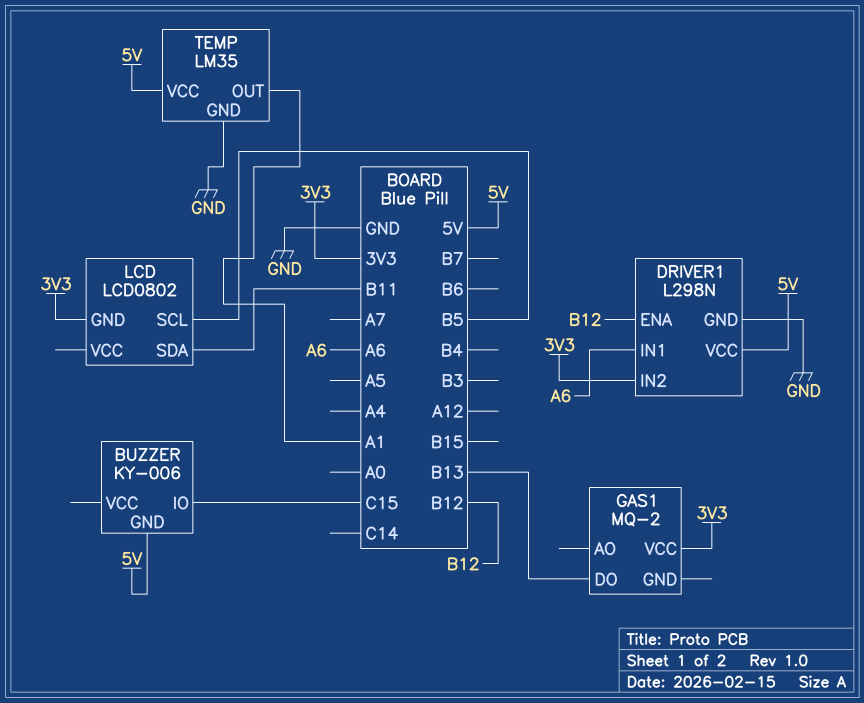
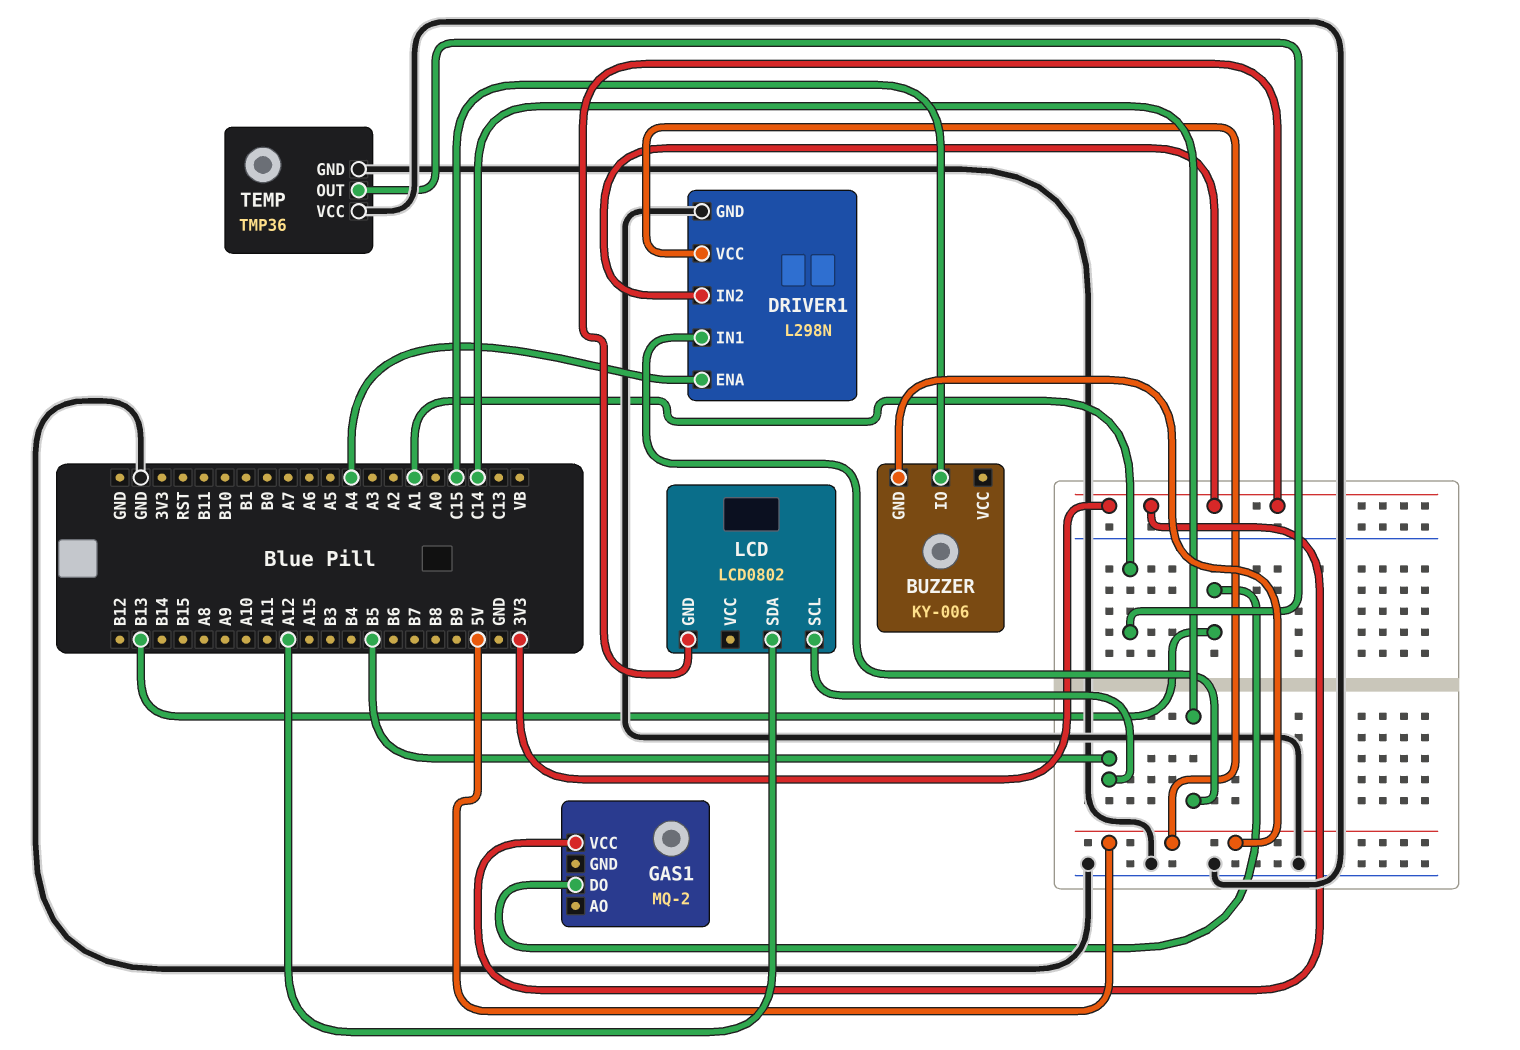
DRIVER1 pin ENA: B12 -> A4
DRIVER1 pin IN1: A6 -> C14
LCD pin SDA: B11 -> A12
TEMP: LM35 -> TMP36
TEMP pin VCC: 5V -> GND

